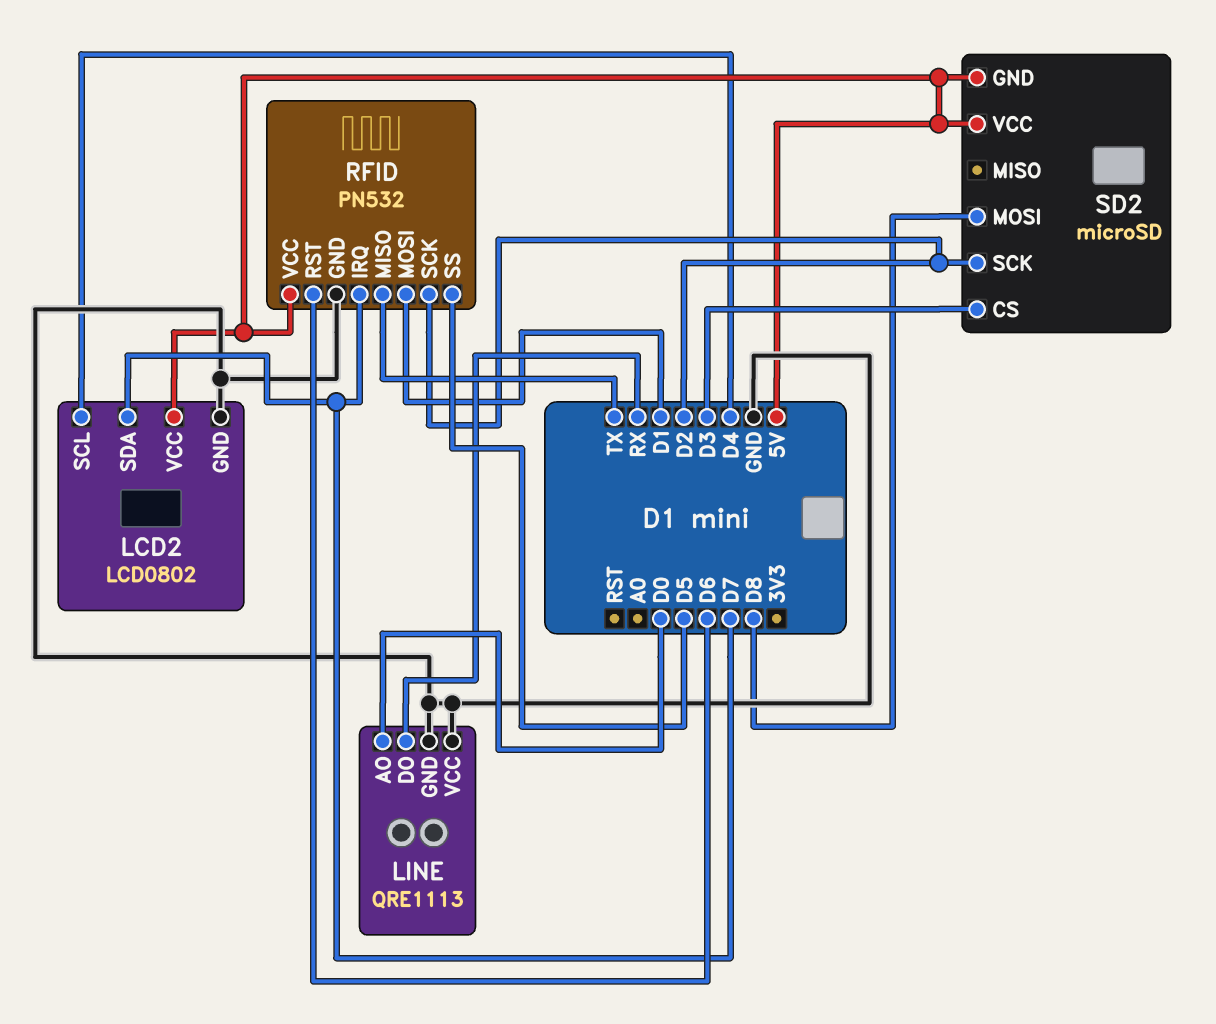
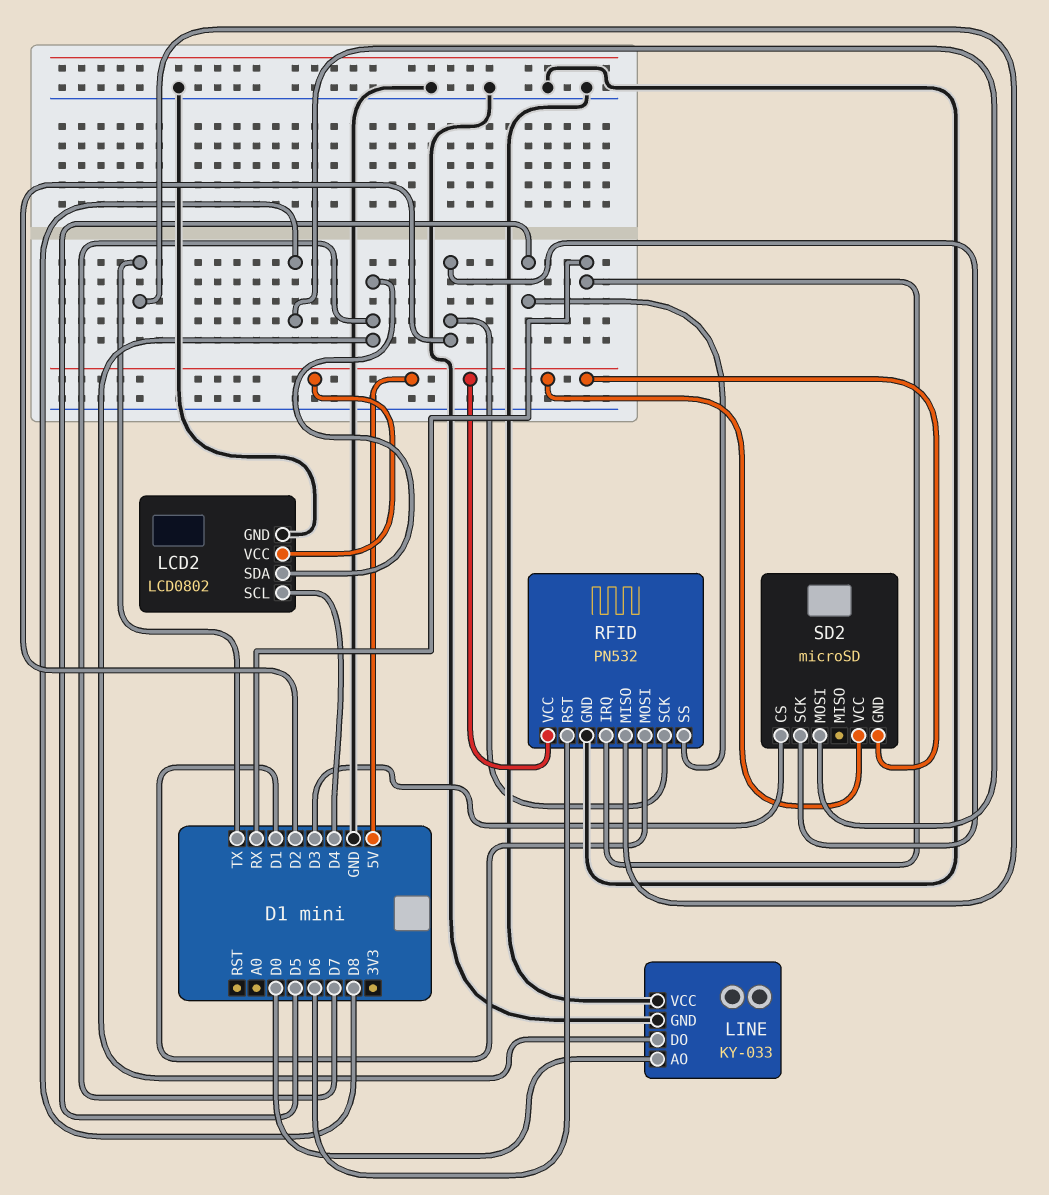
LINE: QRE1113 -> KY-033
LINE pin DO: RX -> D7
RFID pin IRQ: D7 -> RX

